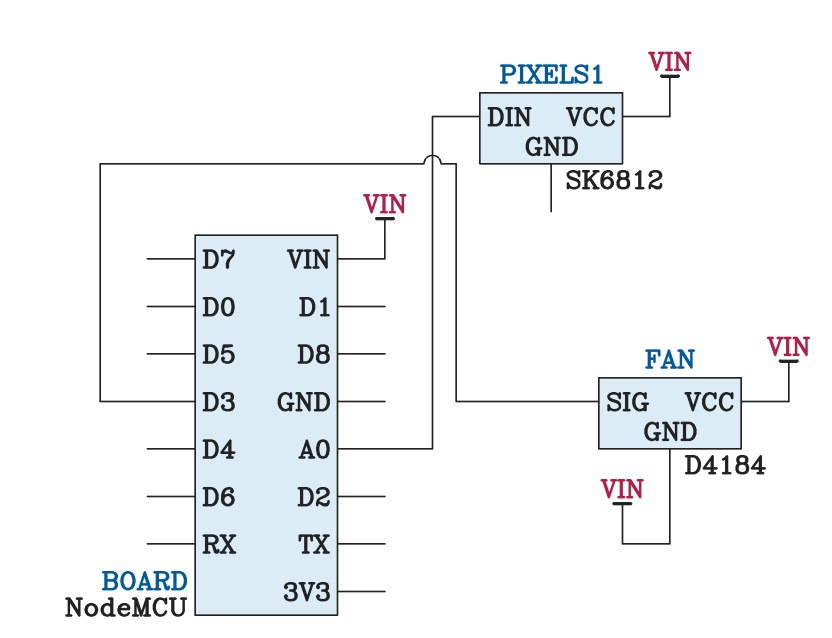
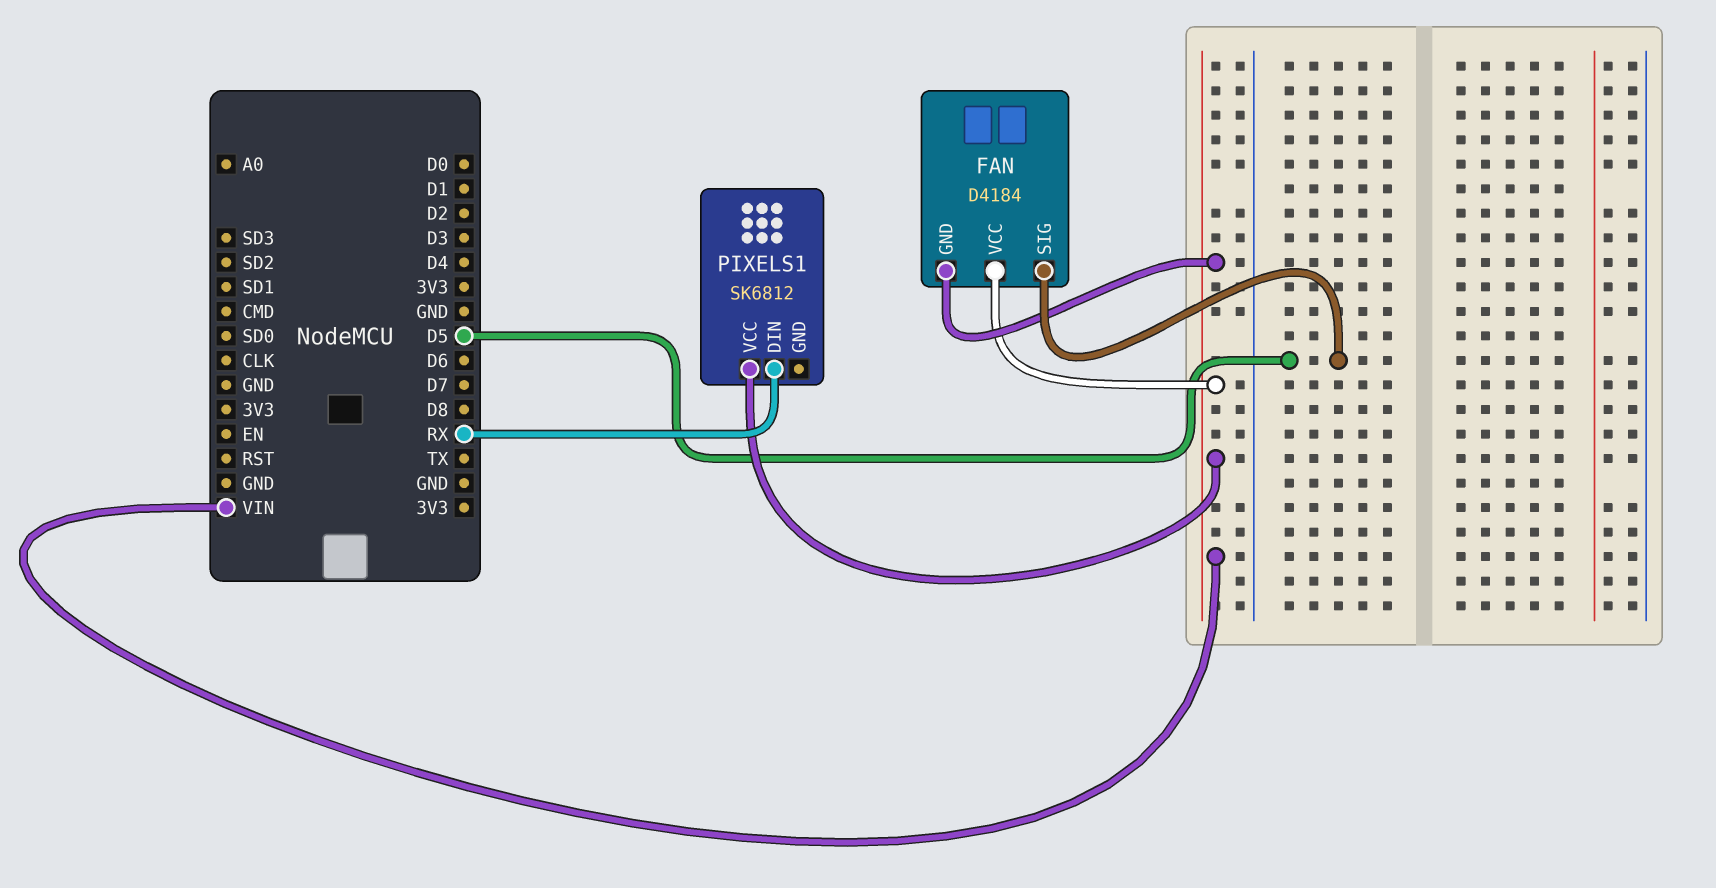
FAN pin SIG: D3 -> D5
PIXELS1 pin DIN: A0 -> RX

